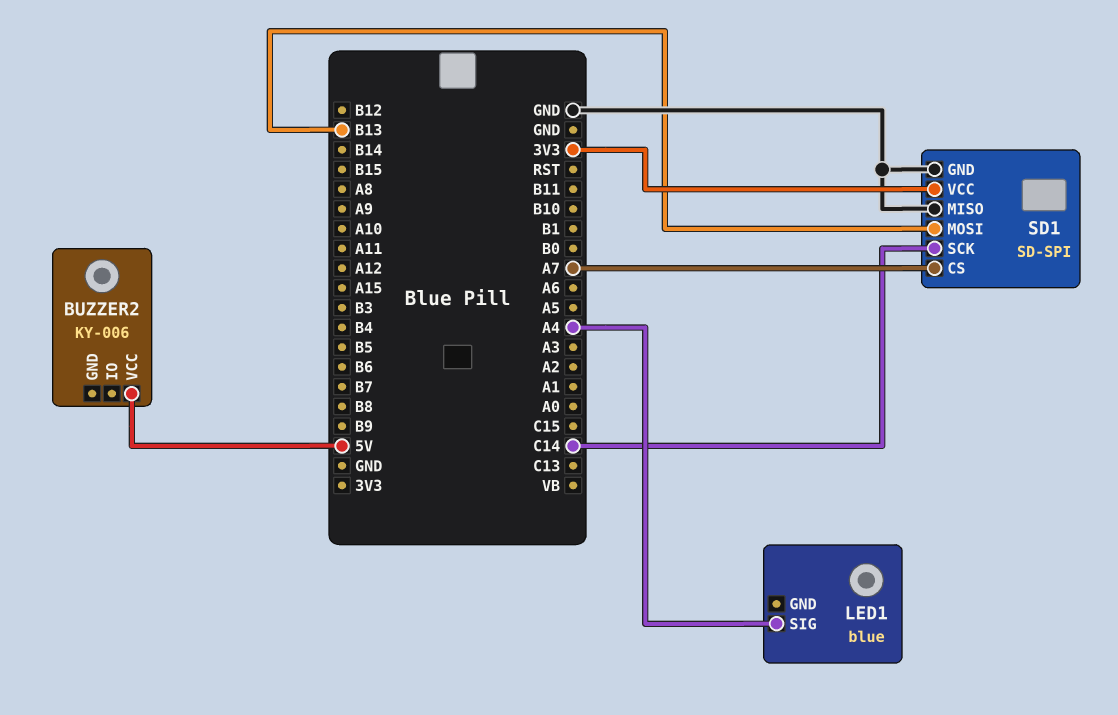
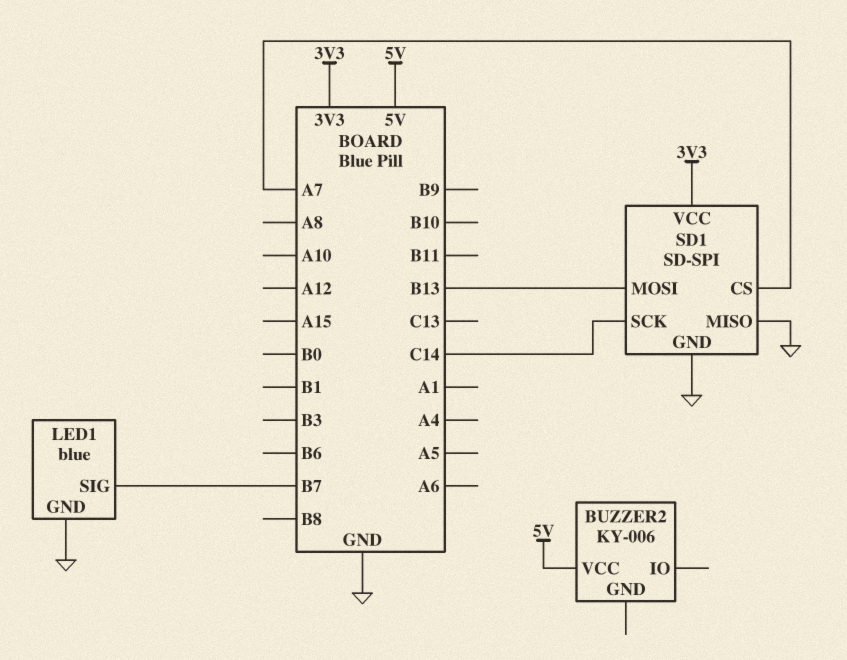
LED1 pin GND: none -> GND
LED1 pin SIG: A4 -> B7

